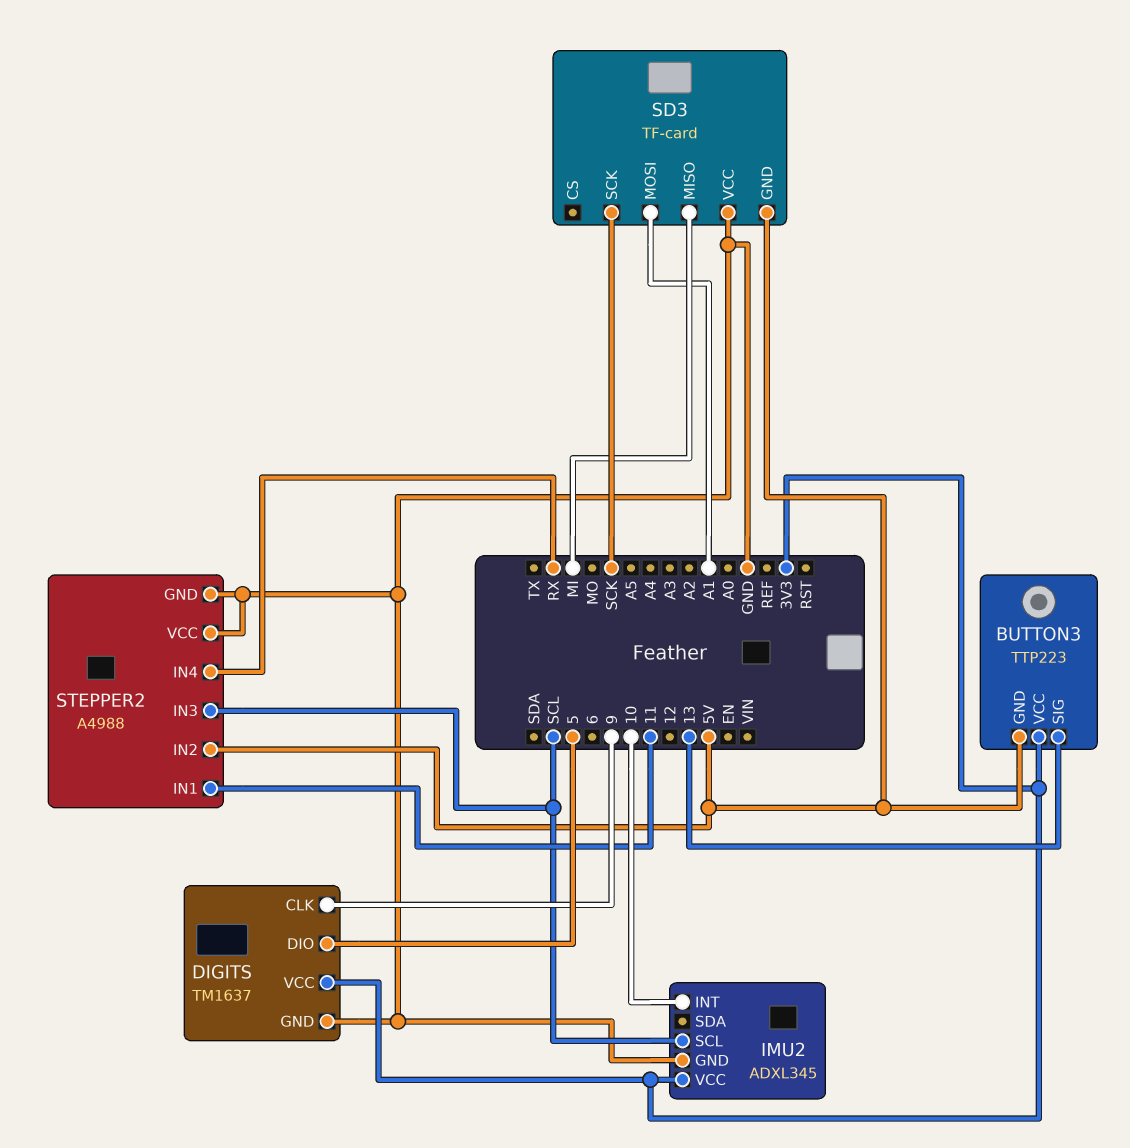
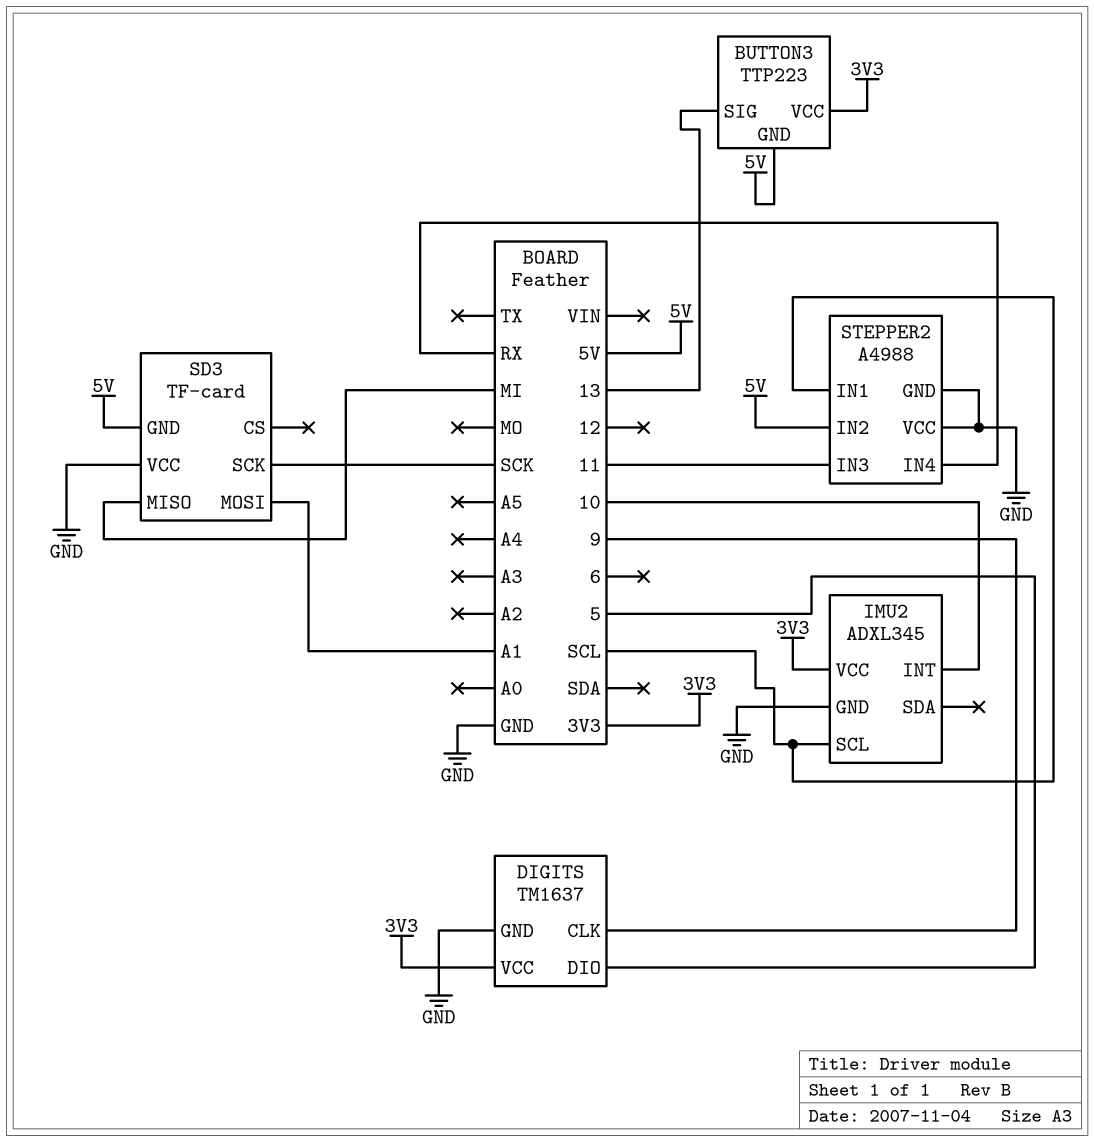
STEPPER2 pin IN1: 11 -> SCL
STEPPER2 pin IN3: SCL -> 11

